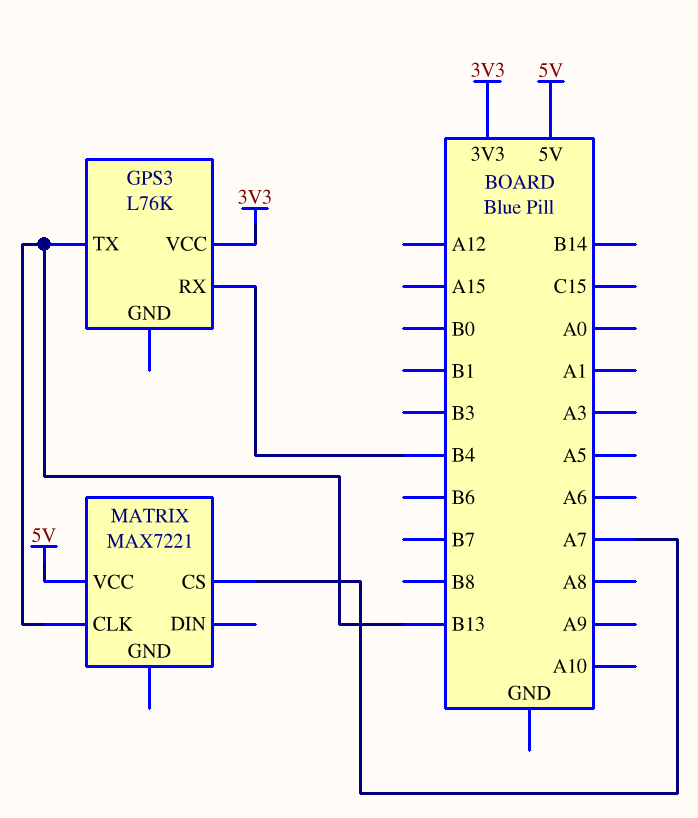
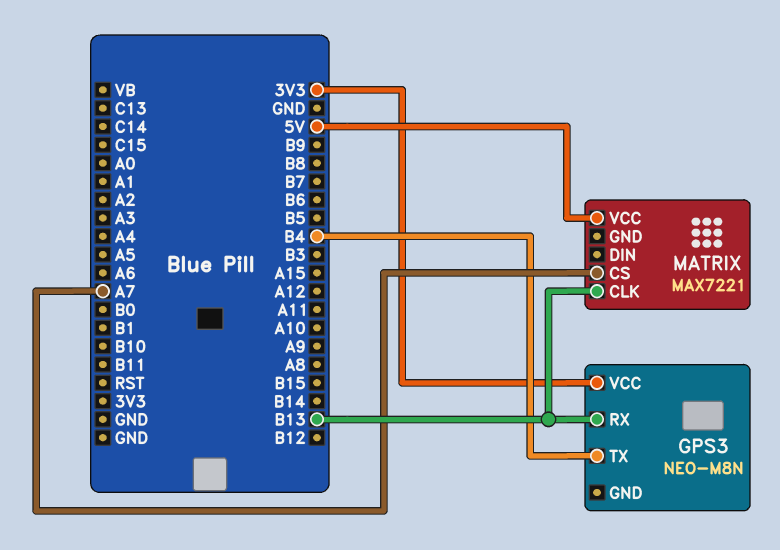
GPS3: L76K -> NEO-M8N
GPS3 pin RX: B4 -> B13
GPS3 pin TX: B13 -> B4

